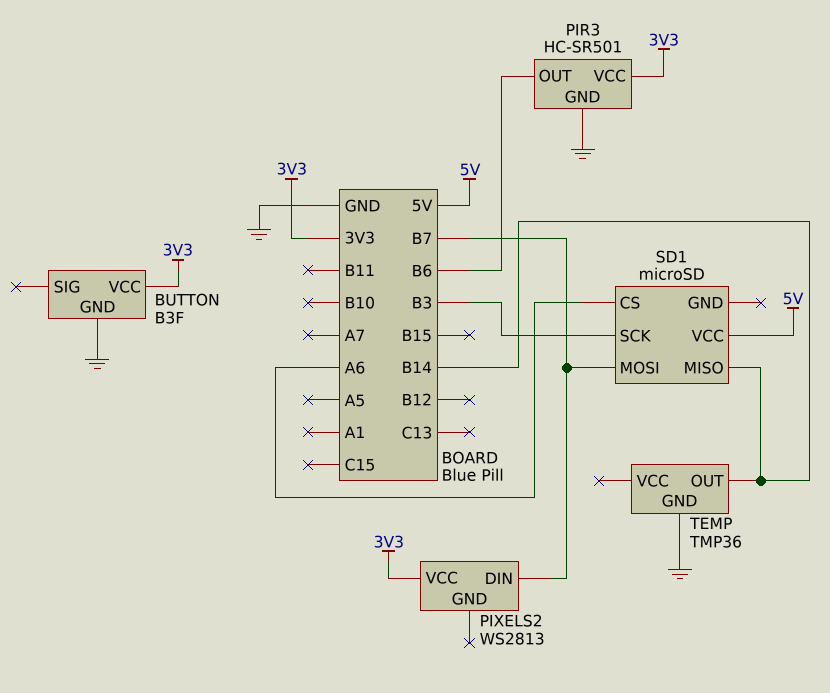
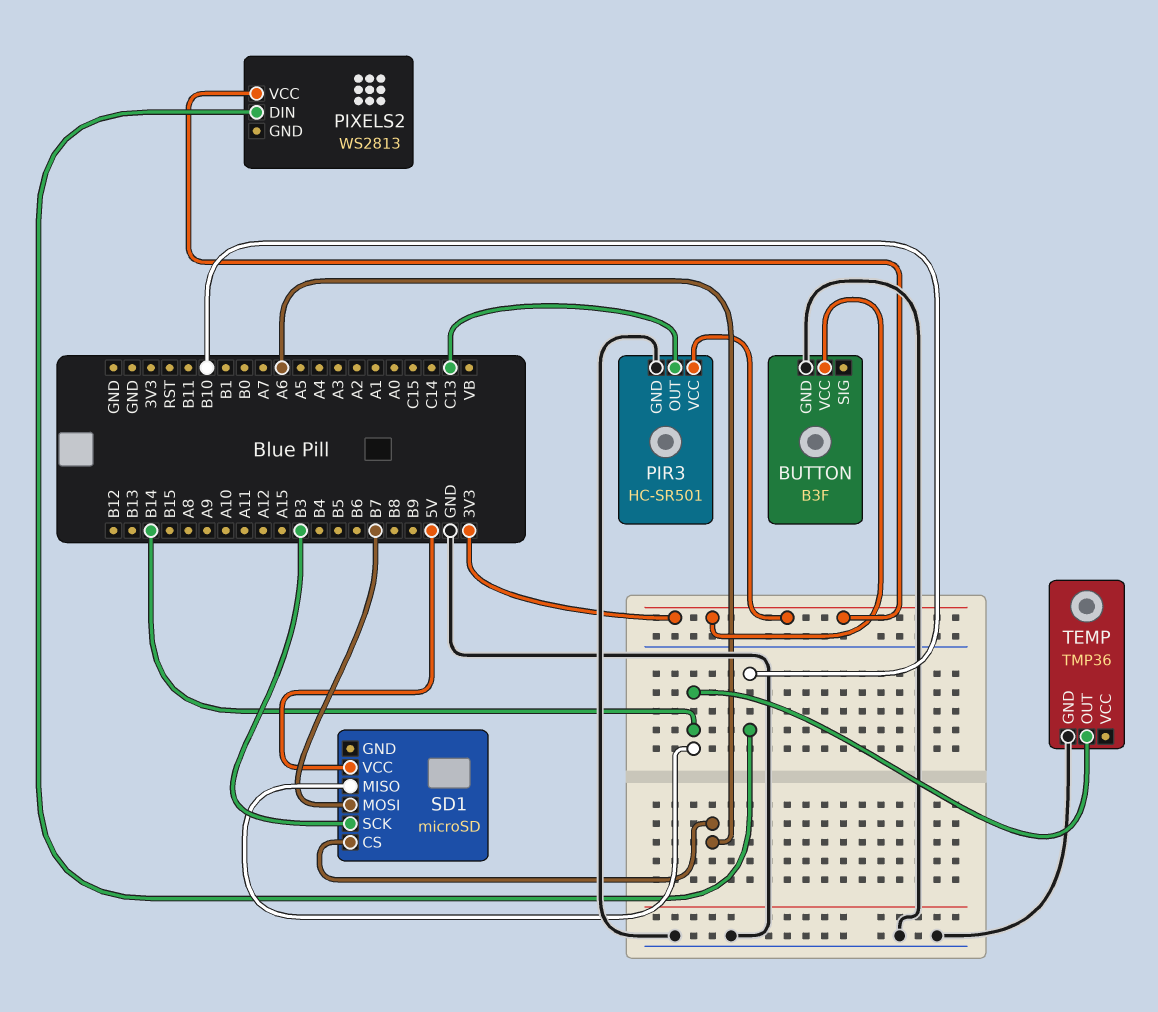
PIR3 pin OUT: B6 -> C13
PIXELS2 pin DIN: B7 -> B10

